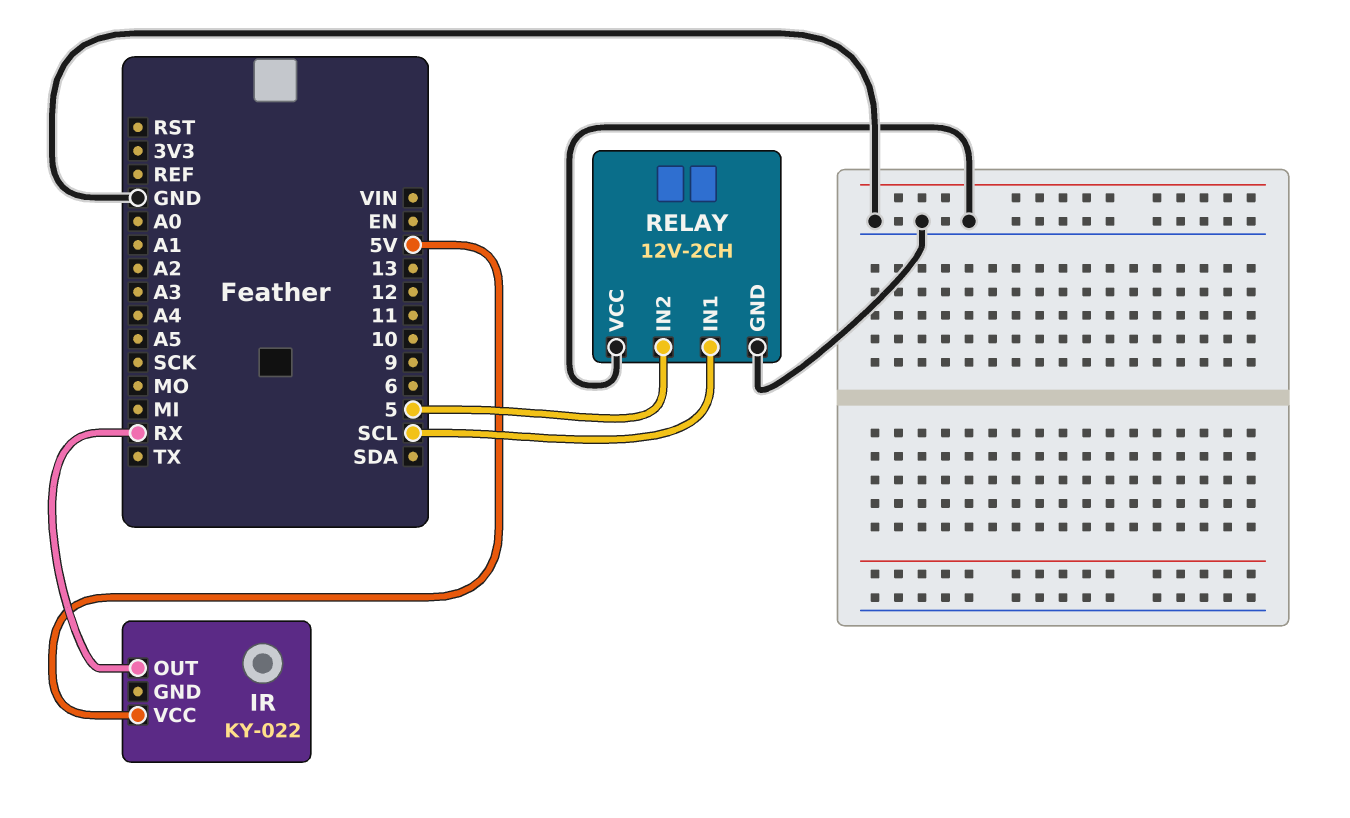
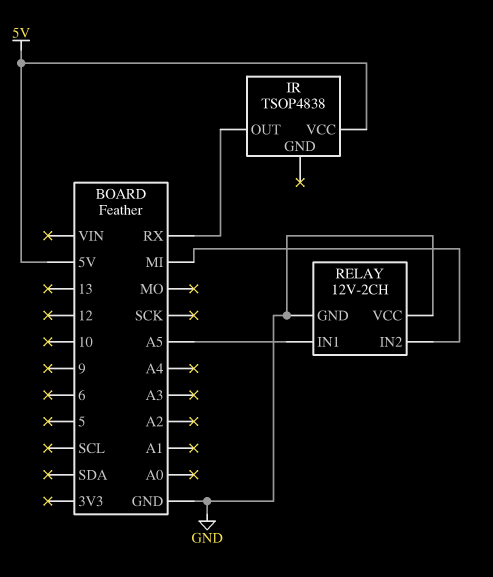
IR: KY-022 -> TSOP4838
RELAY pin IN1: SCL -> A5
RELAY pin IN2: 5 -> MI

